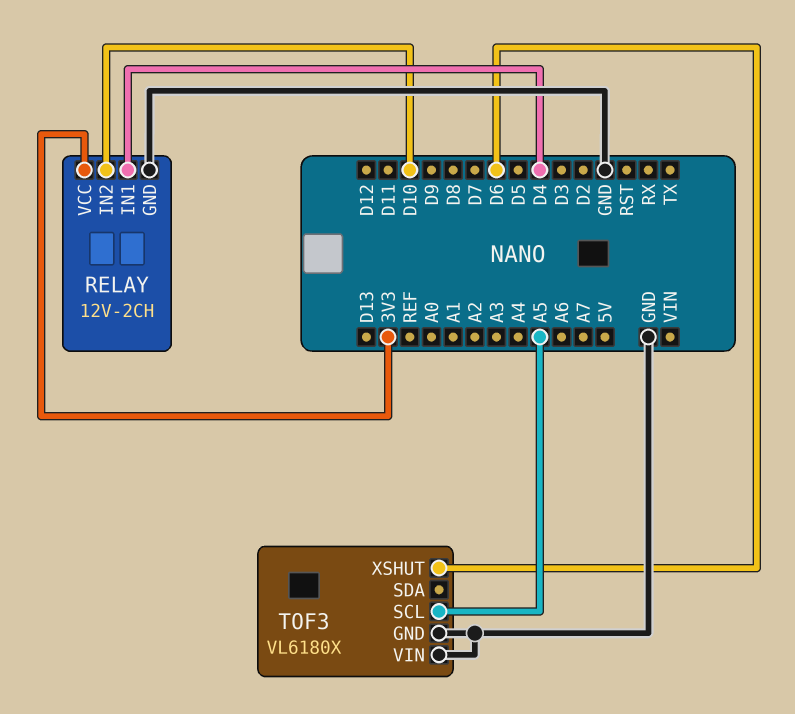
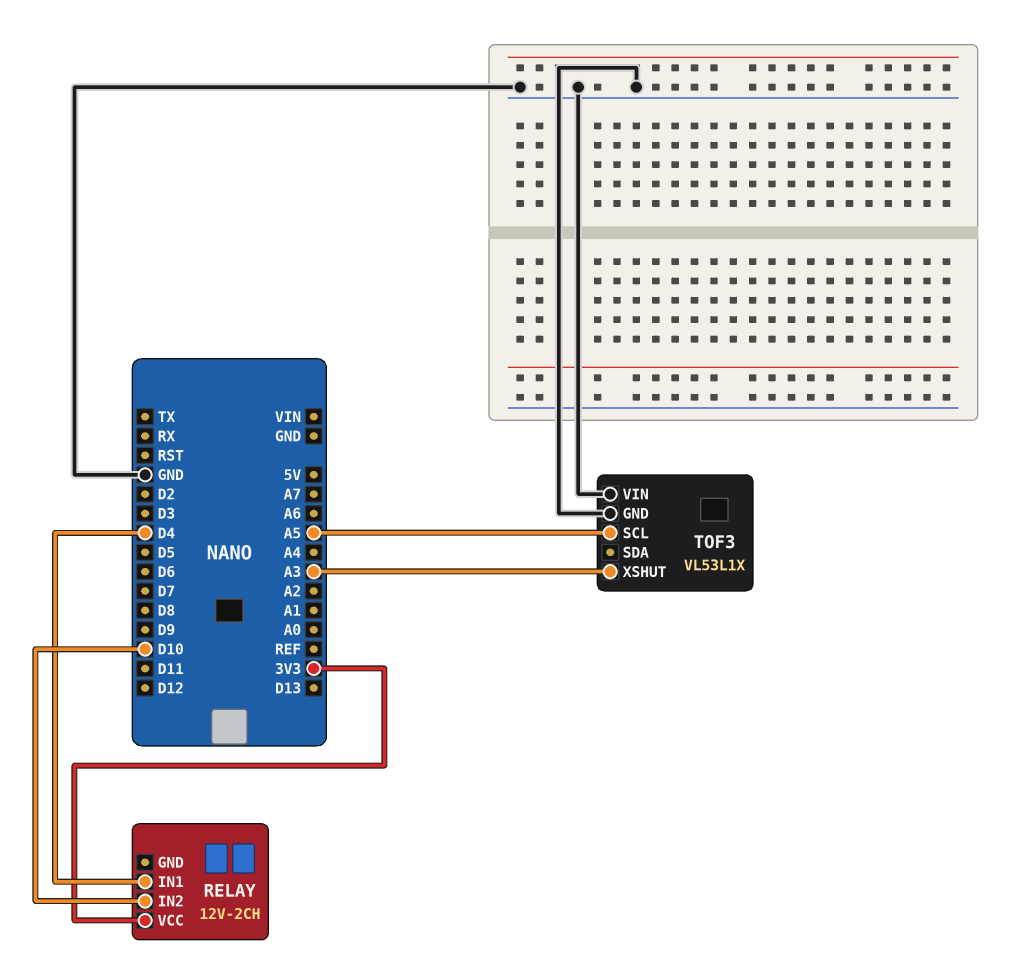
RELAY pin GND: GND -> none
TOF3: VL6180X -> VL53L1X
TOF3 pin XSHUT: D6 -> A3

